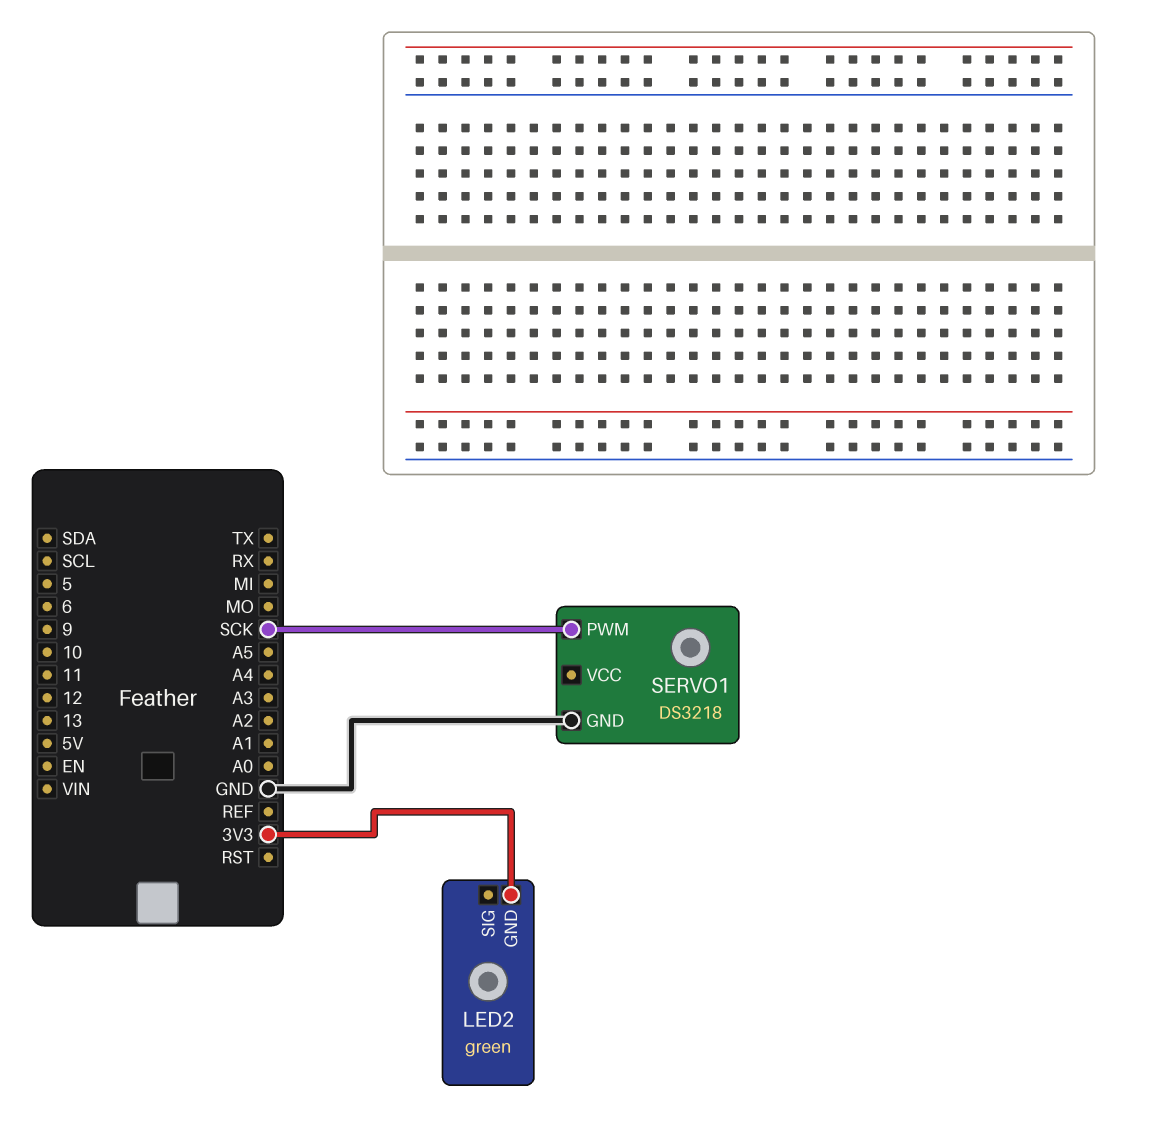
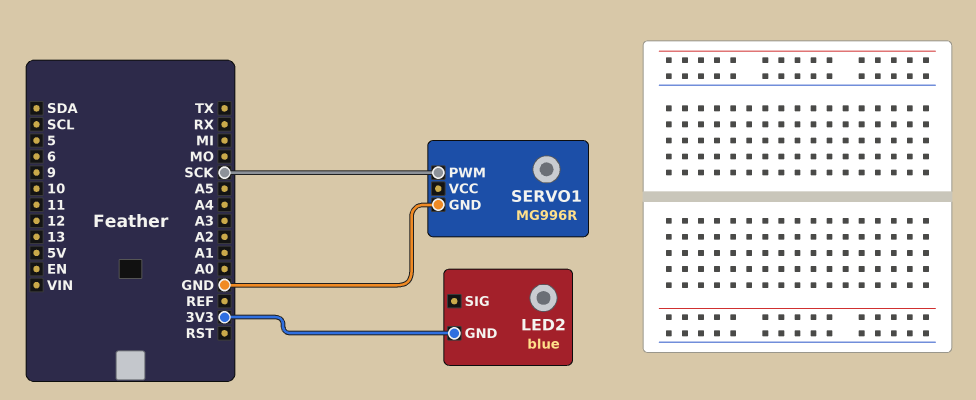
LED2: green -> blue
SERVO1: DS3218 -> MG996R

